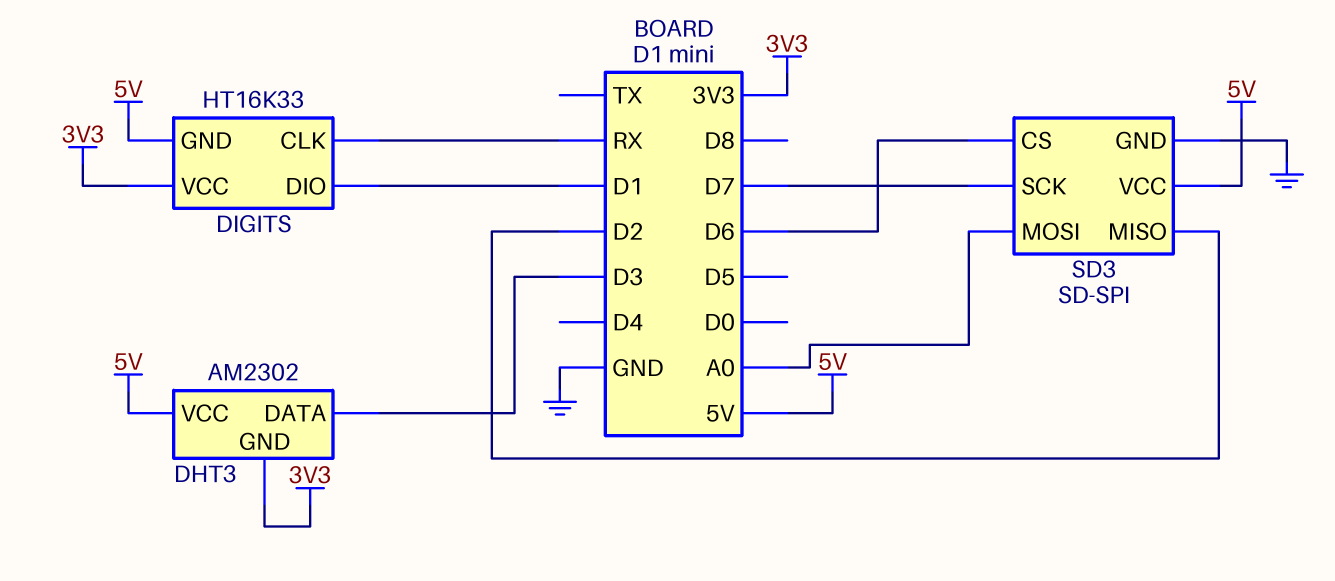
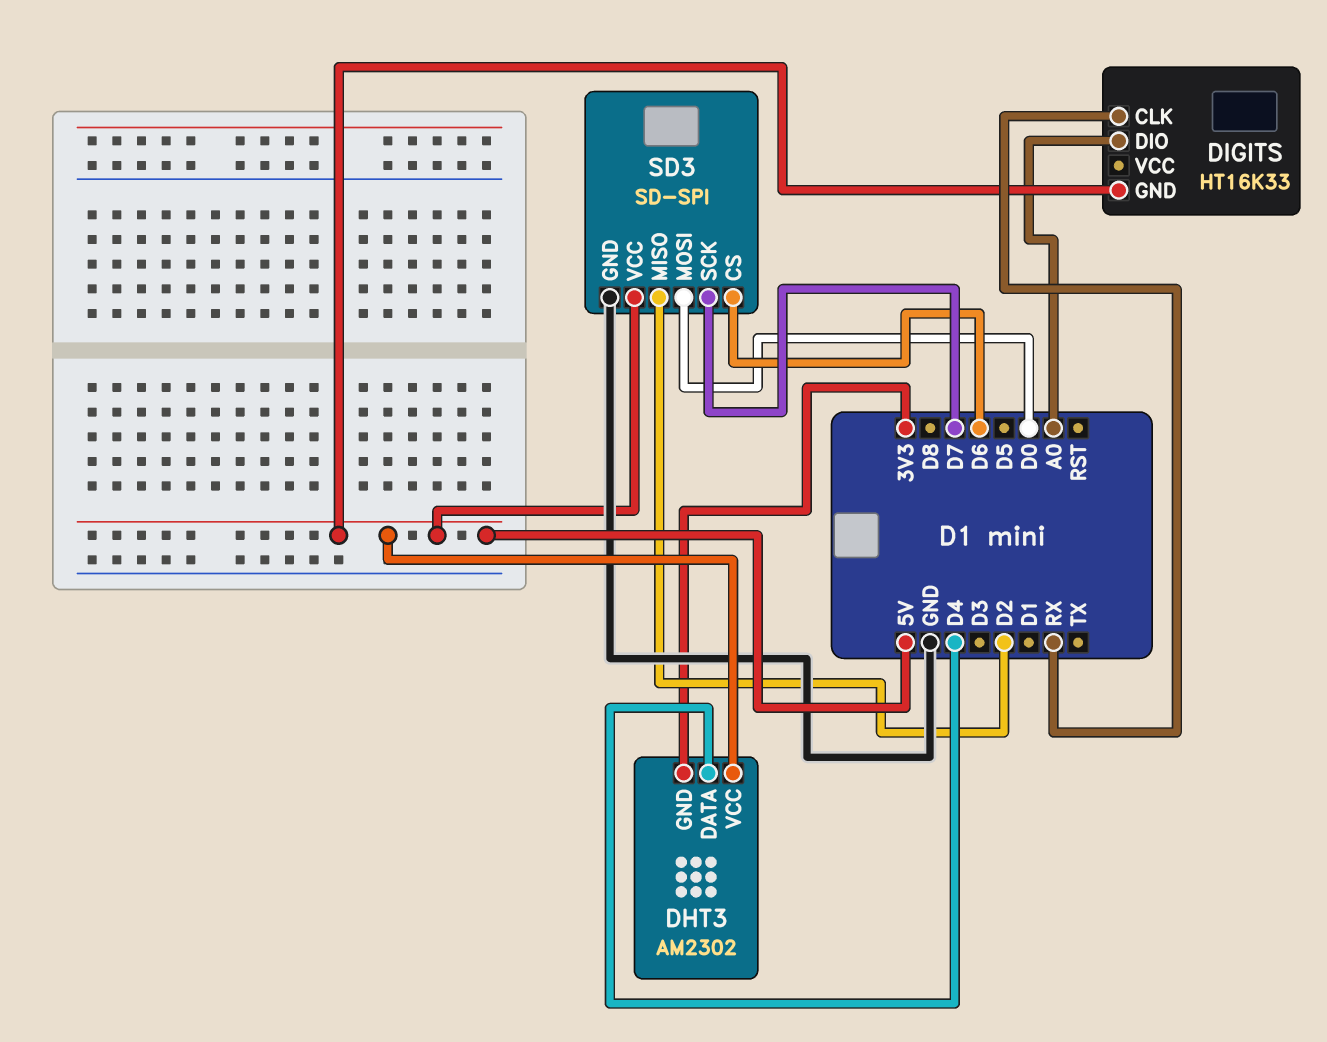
DHT3 pin DATA: D3 -> D4
DIGITS pin DIO: D1 -> A0
DIGITS pin VCC: 3V3 -> none
SD3 pin MOSI: A0 -> D0

